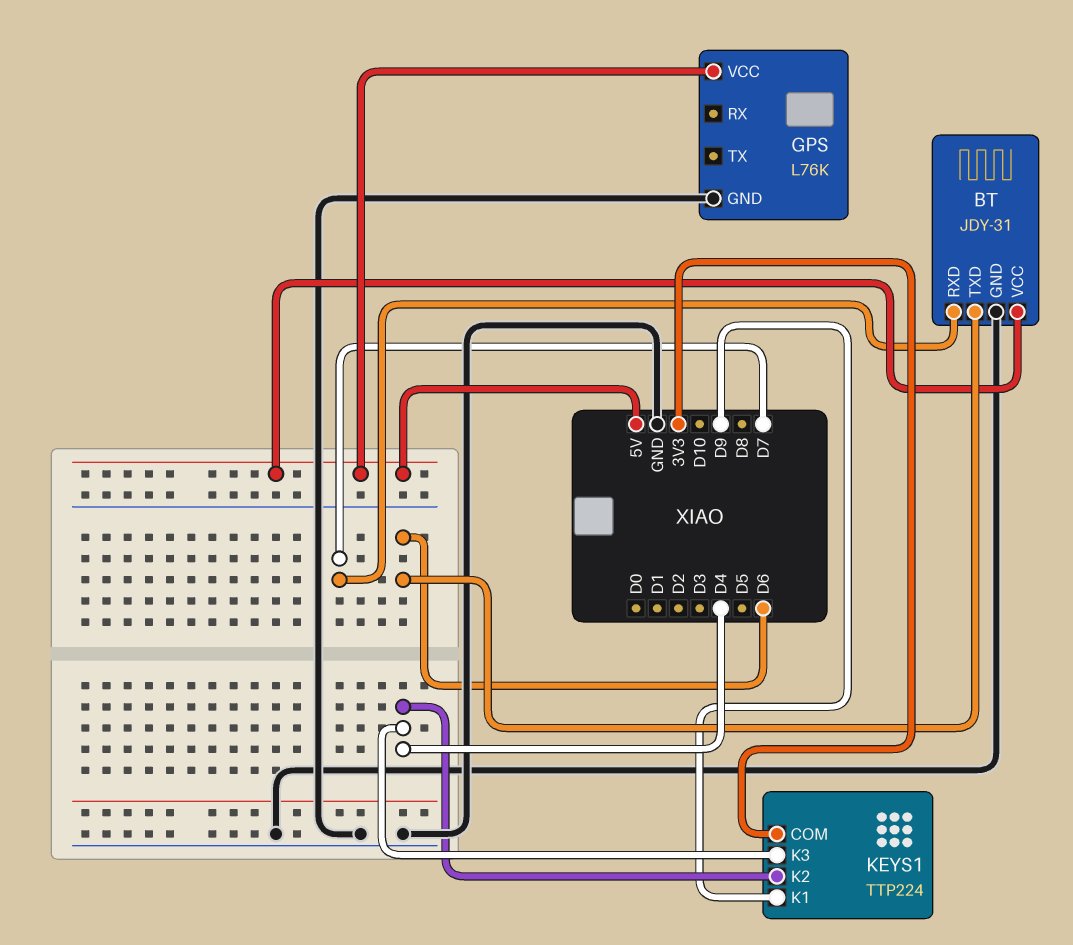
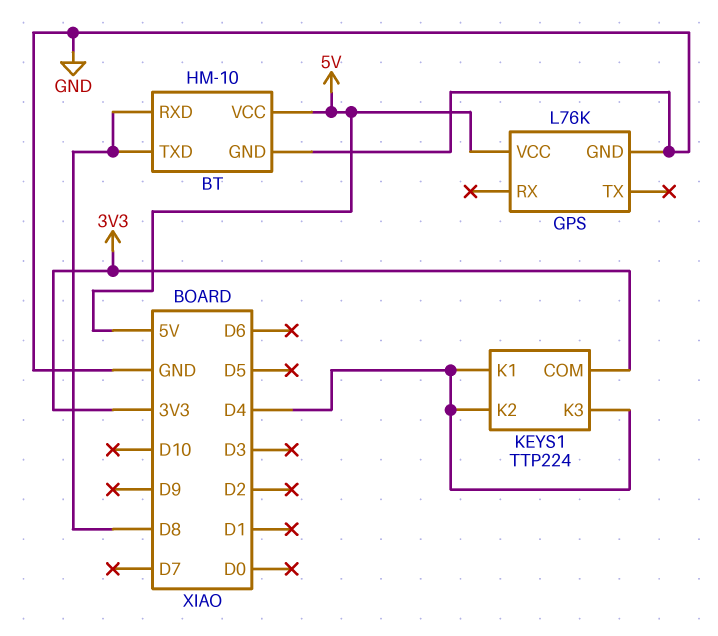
BT: JDY-31 -> HM-10
BT pin RXD: D7 -> D8
BT pin TXD: D6 -> D8
KEYS1 pin K1: D9 -> D4

